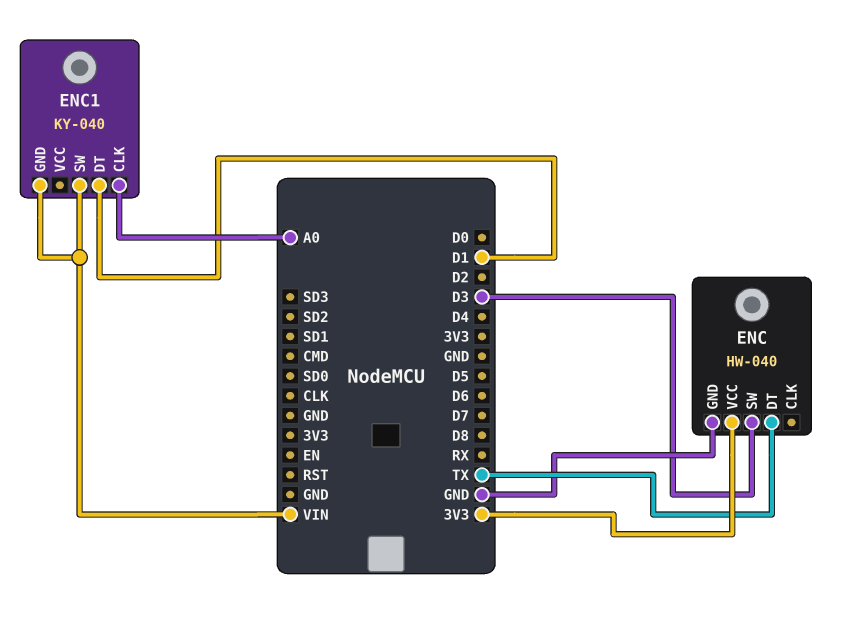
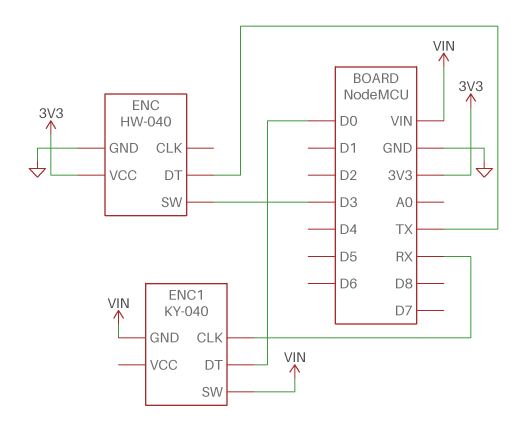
ENC1 pin CLK: A0 -> RX
ENC1 pin DT: D1 -> D0

